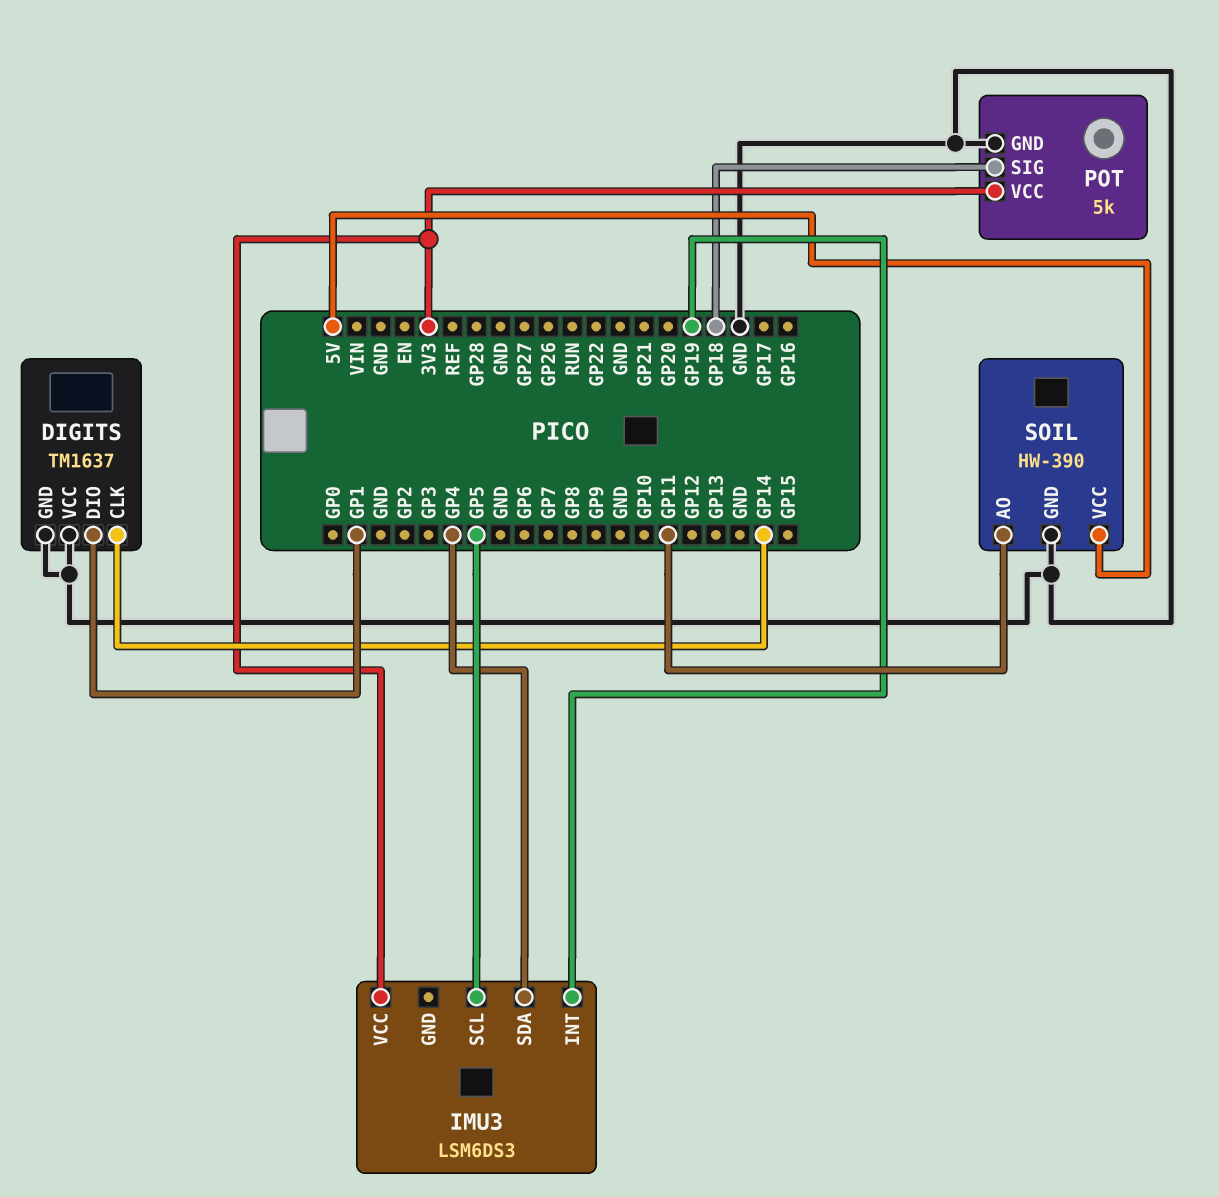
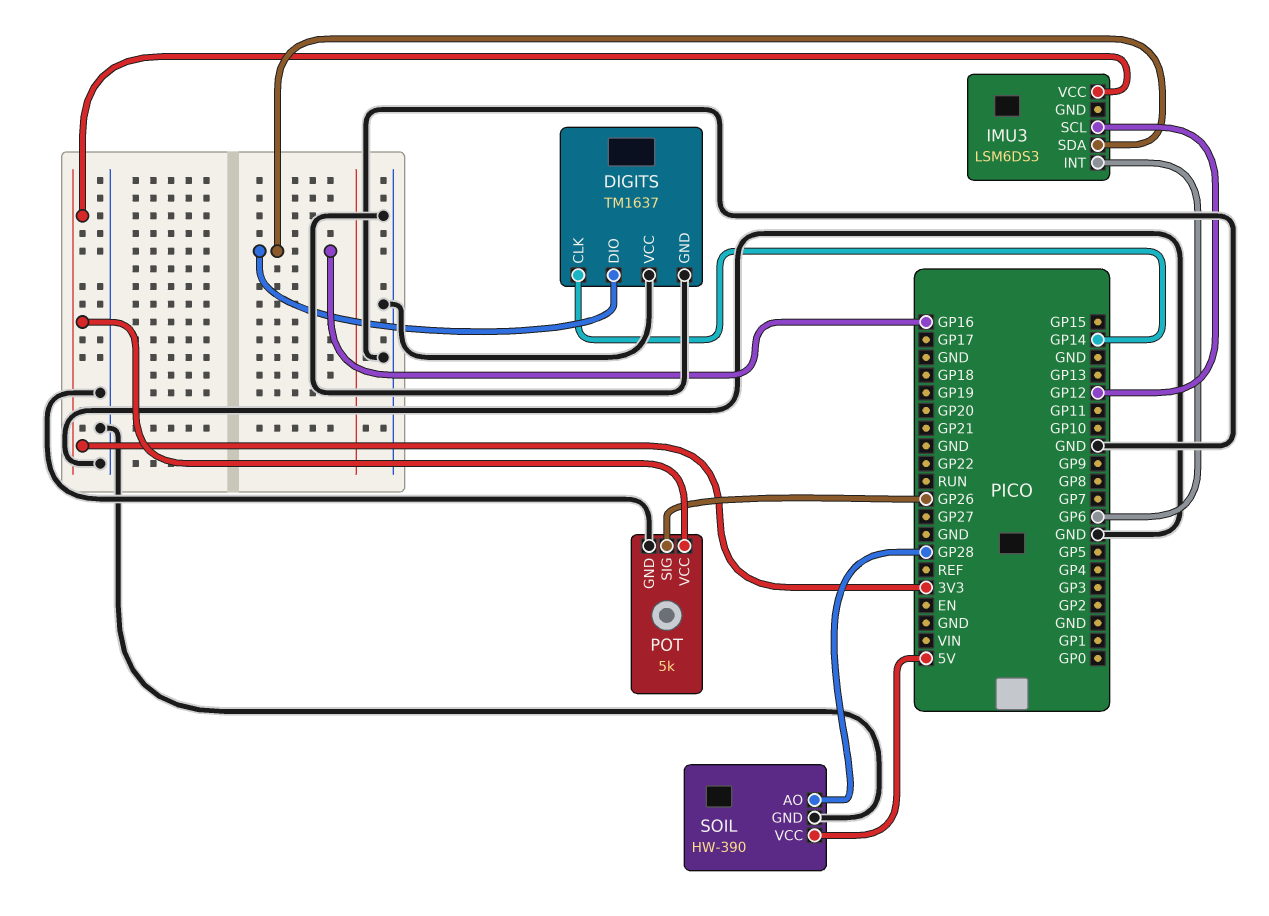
DIGITS pin DIO: GP1 -> GP16
IMU3 pin INT: GP19 -> GP6
IMU3 pin SCL: GP5 -> GP12
IMU3 pin SDA: GP4 -> GP16
POT pin SIG: GP18 -> GP26
SOIL pin AO: GP11 -> GP28

